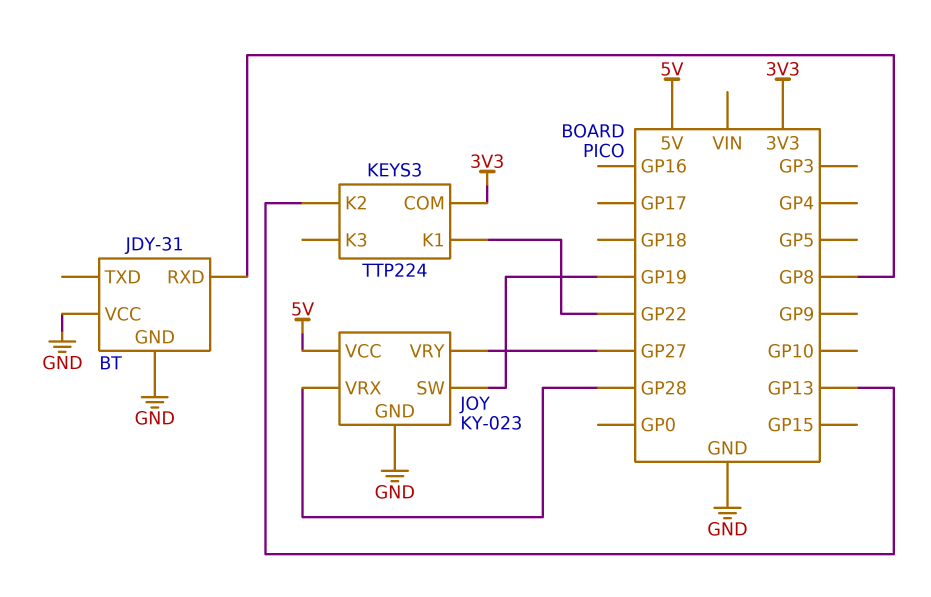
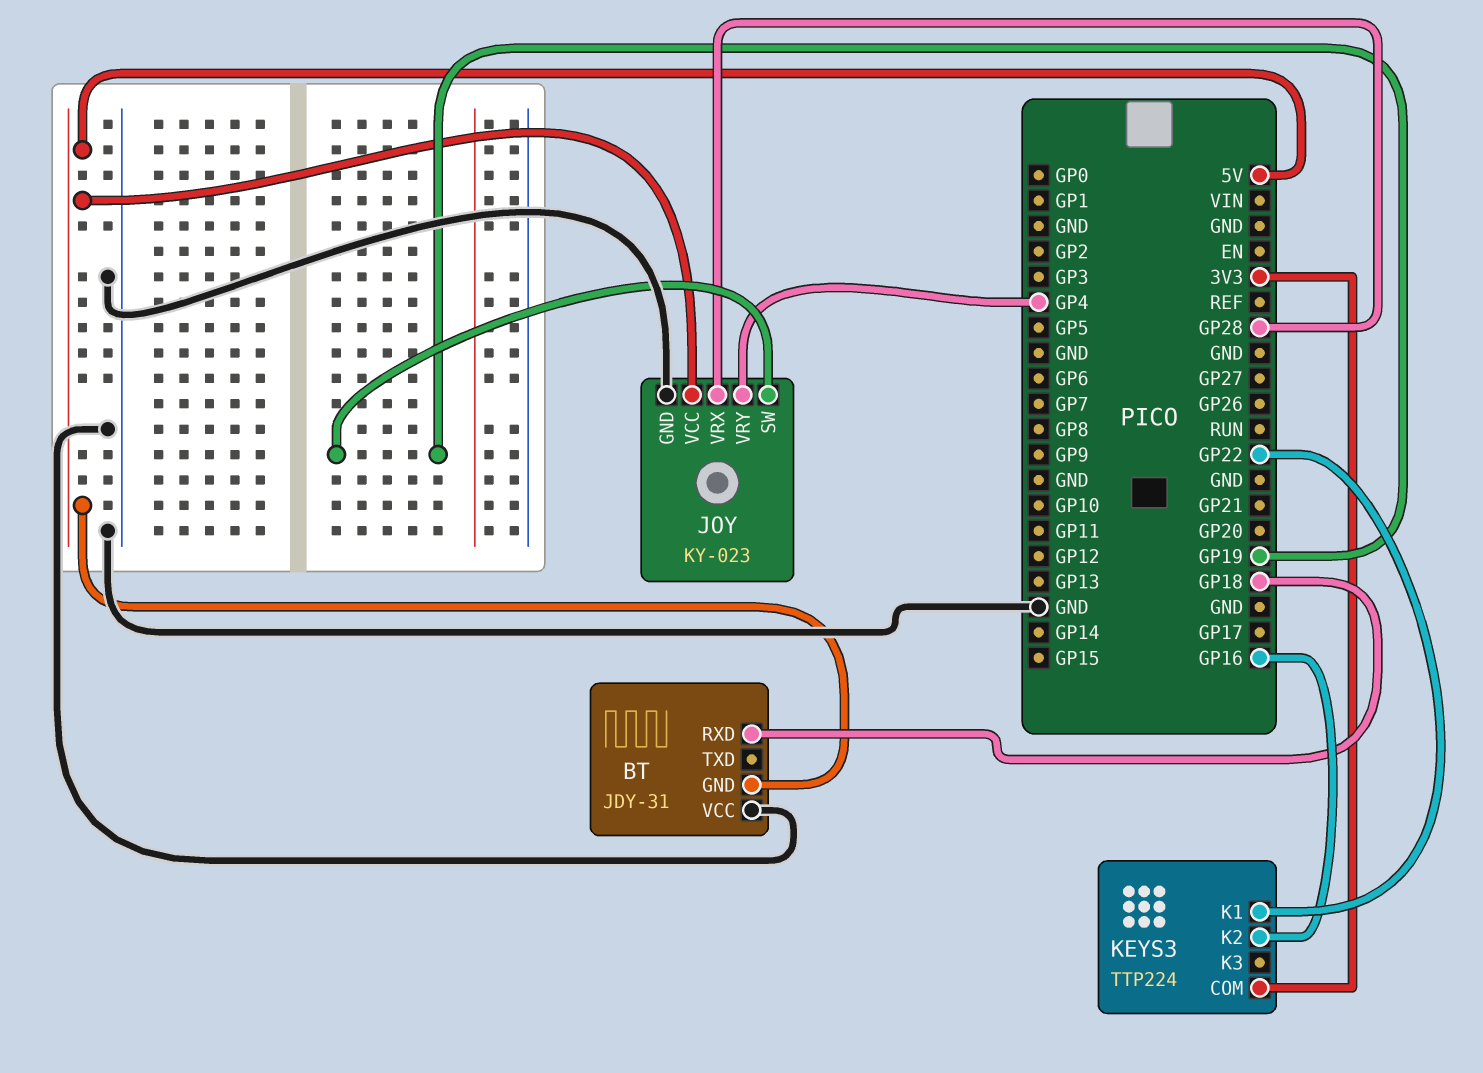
BT pin GND: GND -> 5V
BT pin RXD: GP8 -> GP18
JOY pin VRY: GP27 -> GP4
KEYS3 pin K2: GP13 -> GP16

